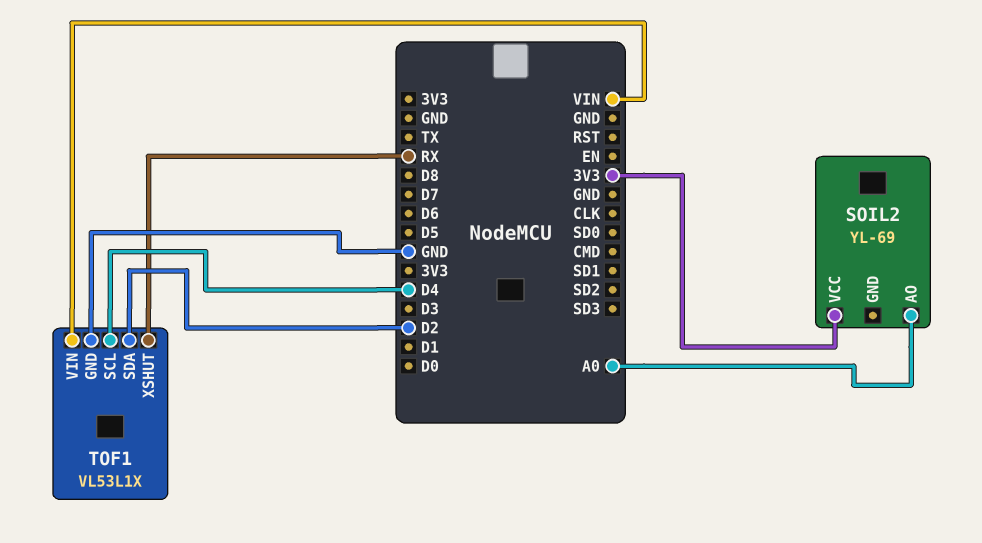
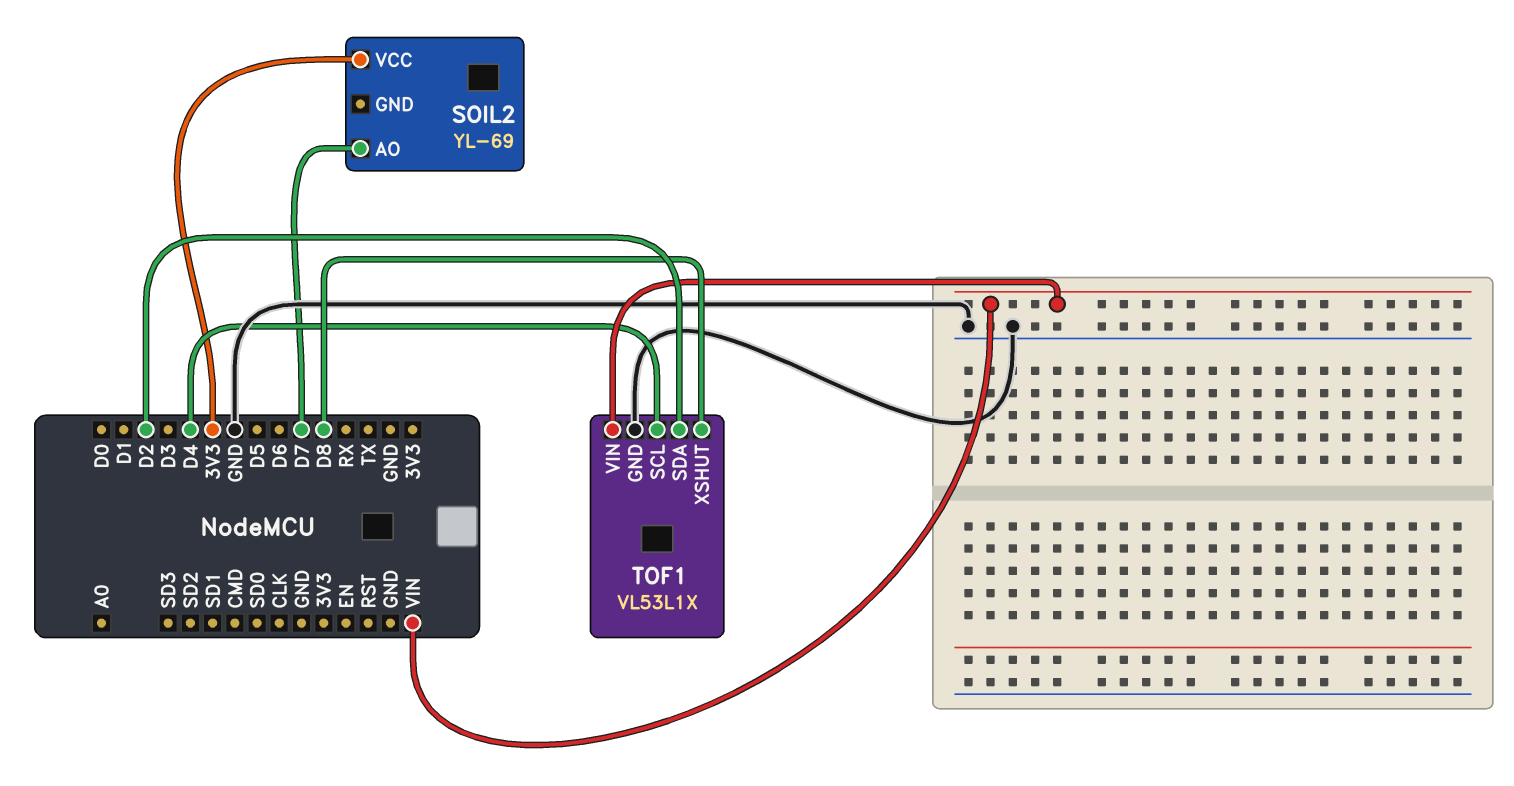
SOIL2 pin AO: A0 -> D7
TOF1 pin XSHUT: RX -> D8

